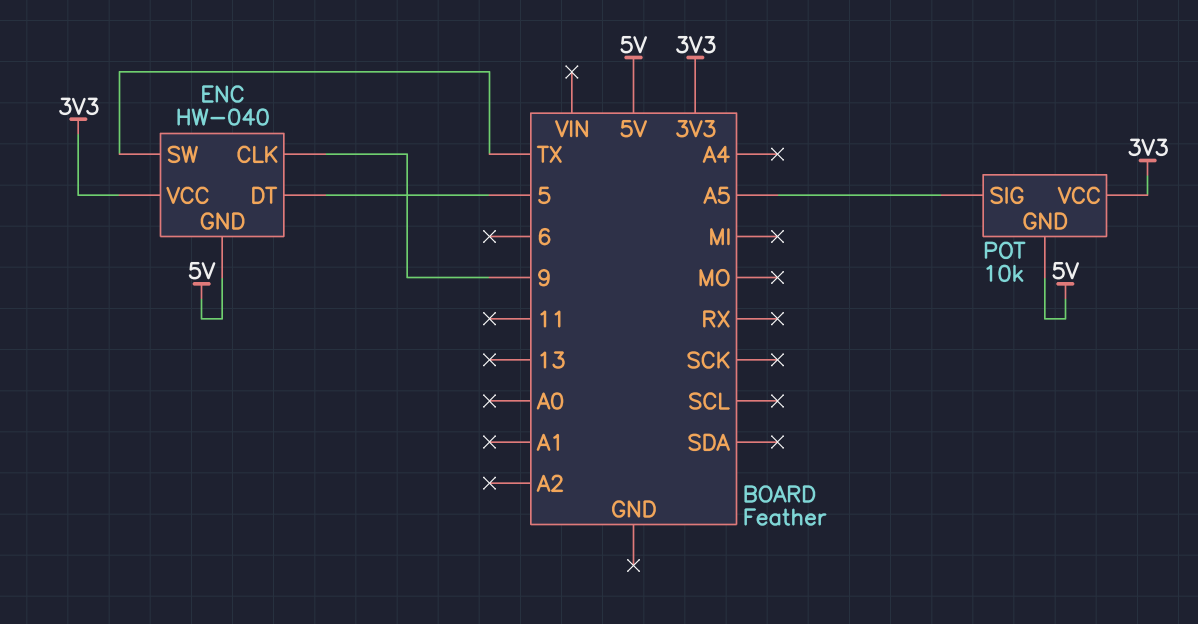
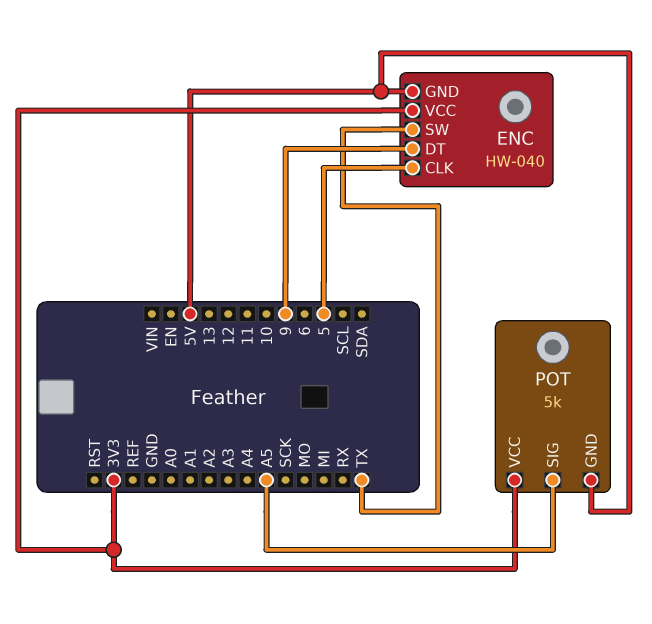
ENC pin CLK: 9 -> 5
ENC pin DT: 5 -> 9
POT: 10k -> 5k

